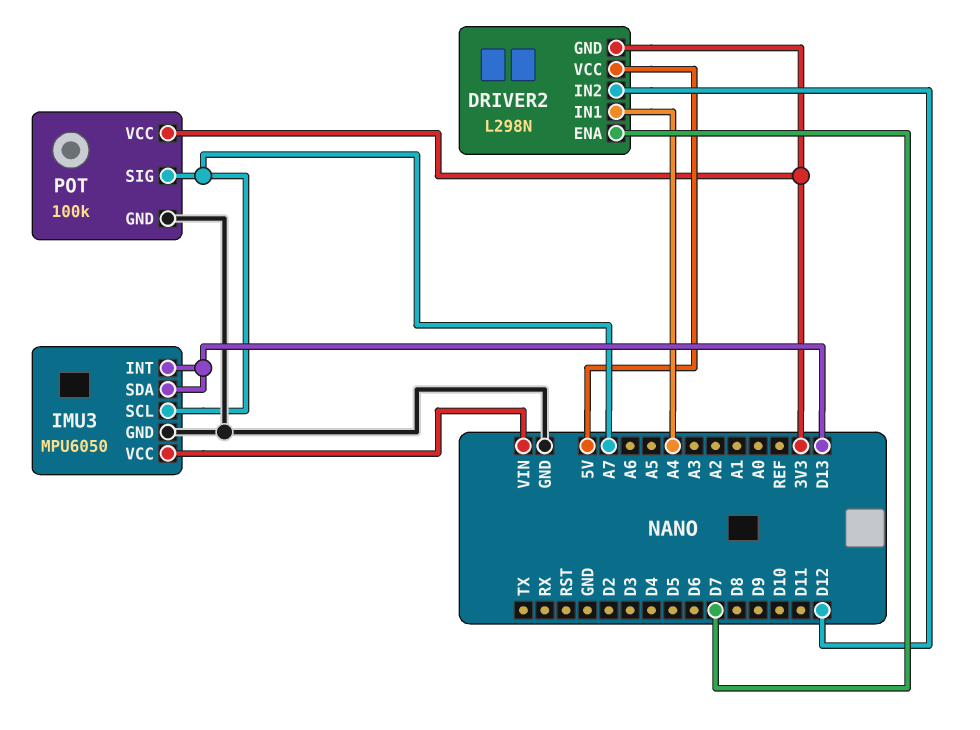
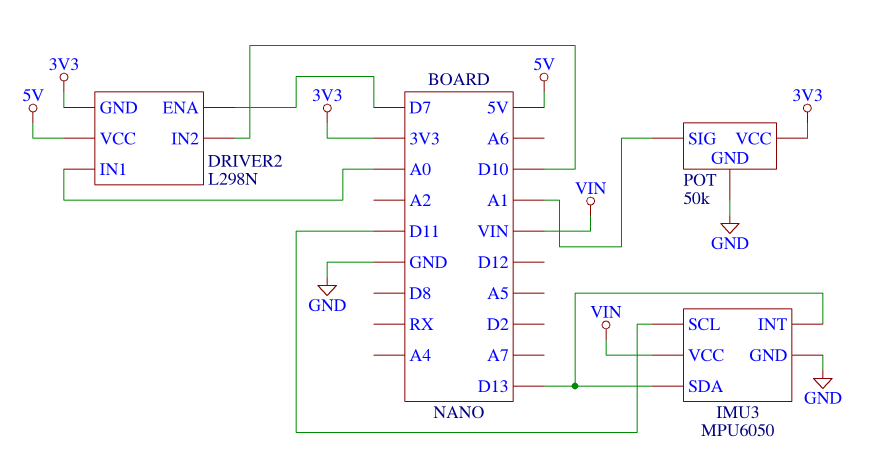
DRIVER2 pin IN1: A4 -> A0
DRIVER2 pin IN2: D12 -> D10
IMU3 pin SCL: A7 -> D11
POT: 100k -> 50k
POT pin SIG: A7 -> A1

